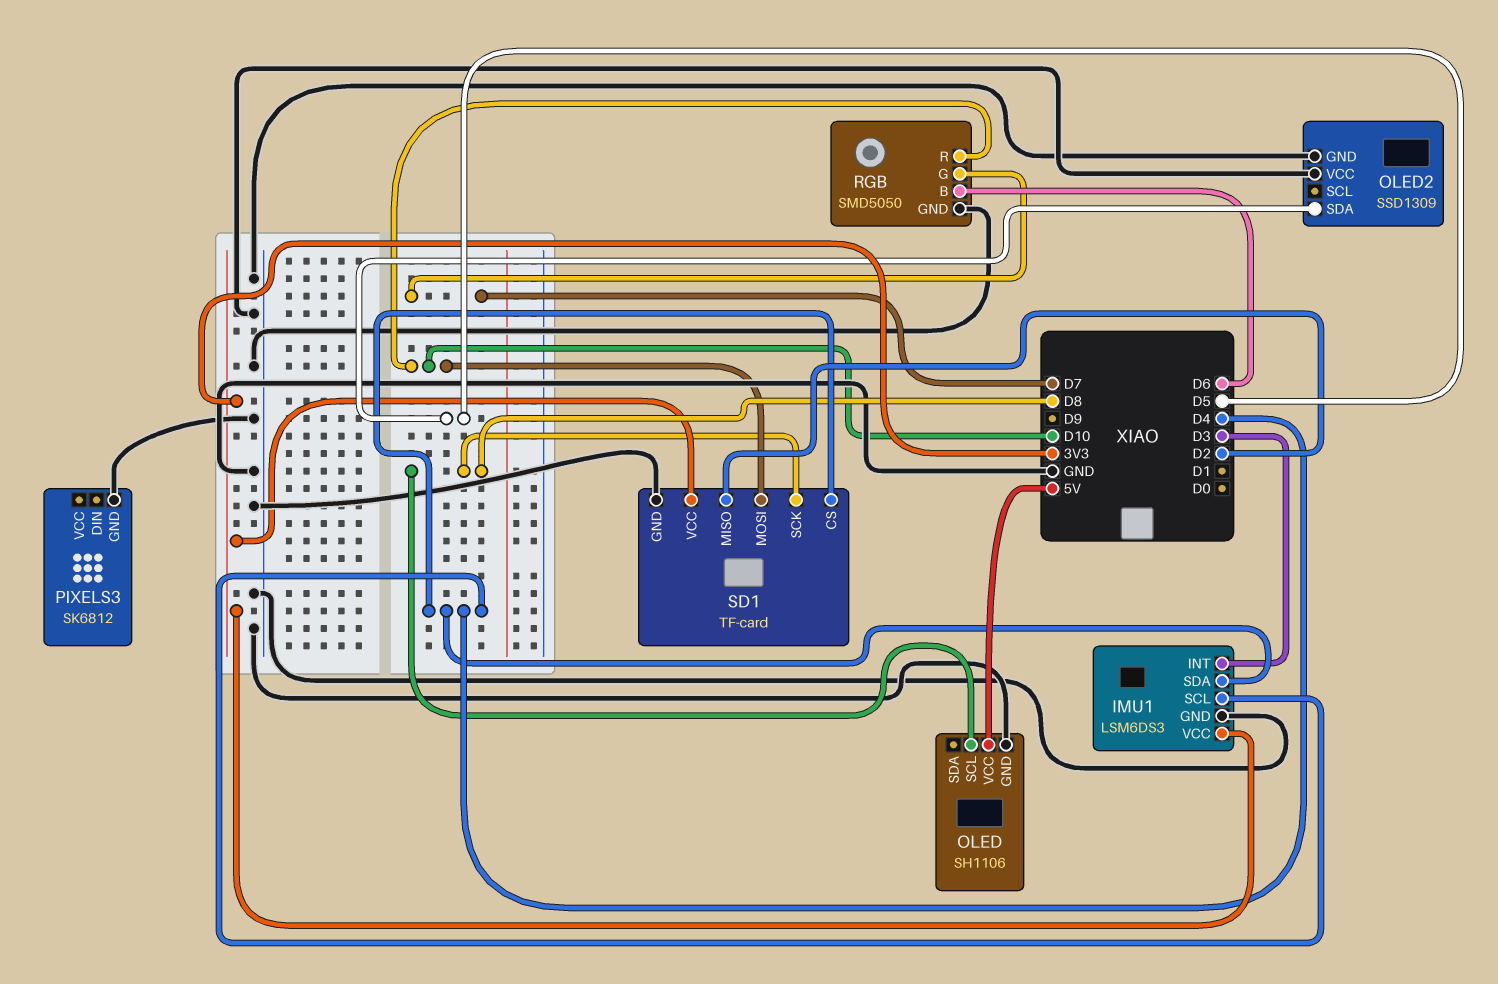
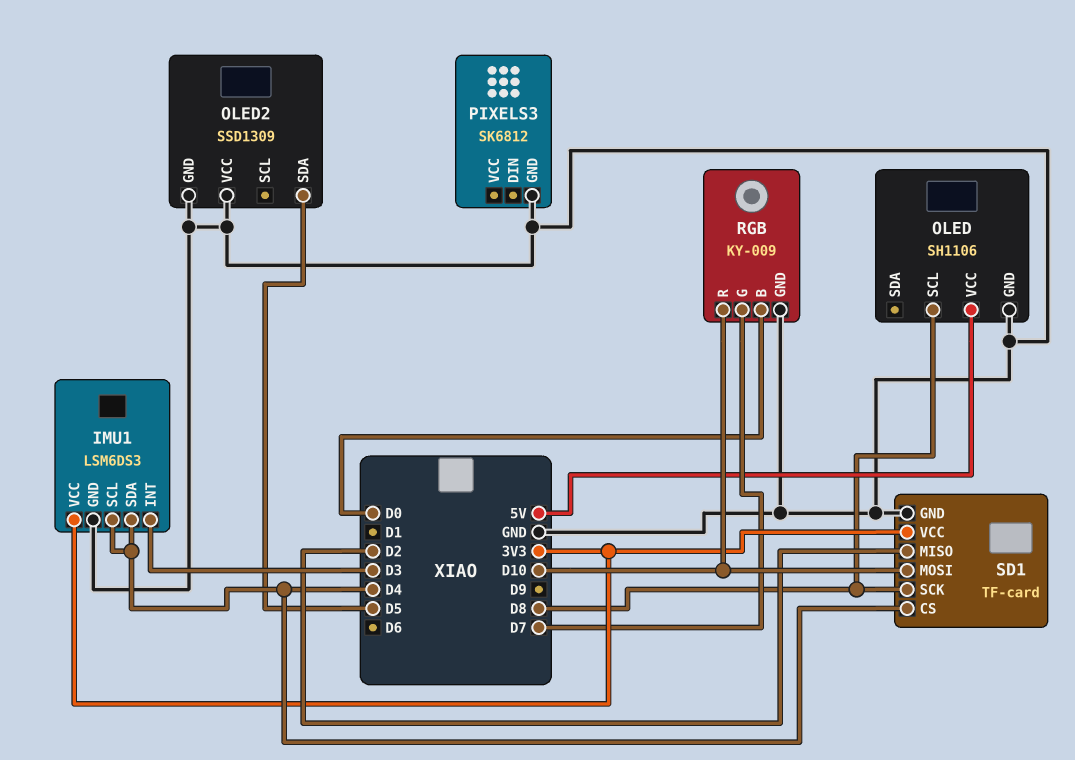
RGB: SMD5050 -> KY-009
RGB pin B: D6 -> D0

